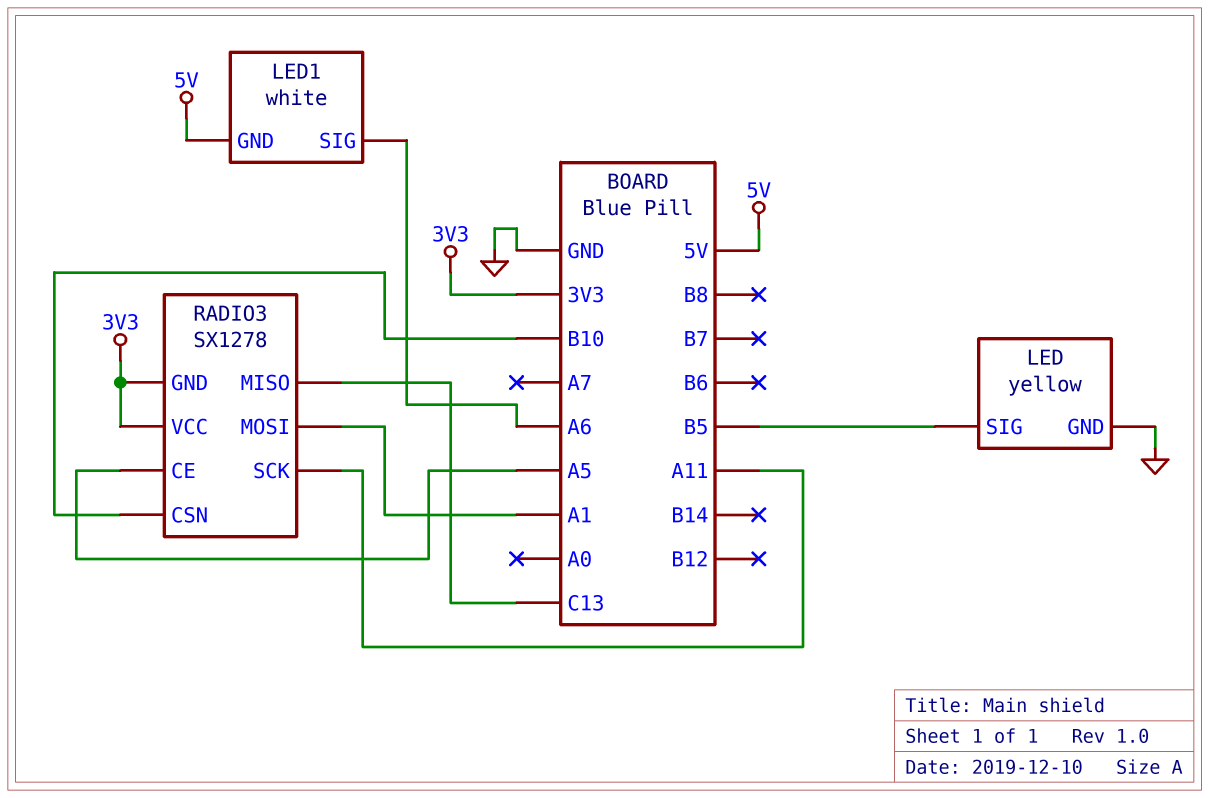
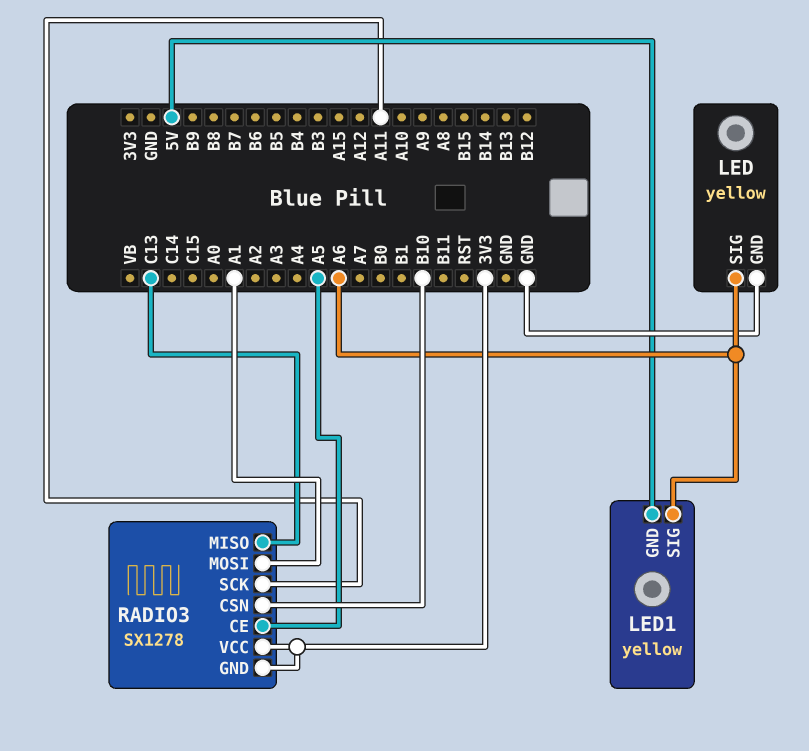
LED pin SIG: B5 -> A6
LED1: white -> yellow

